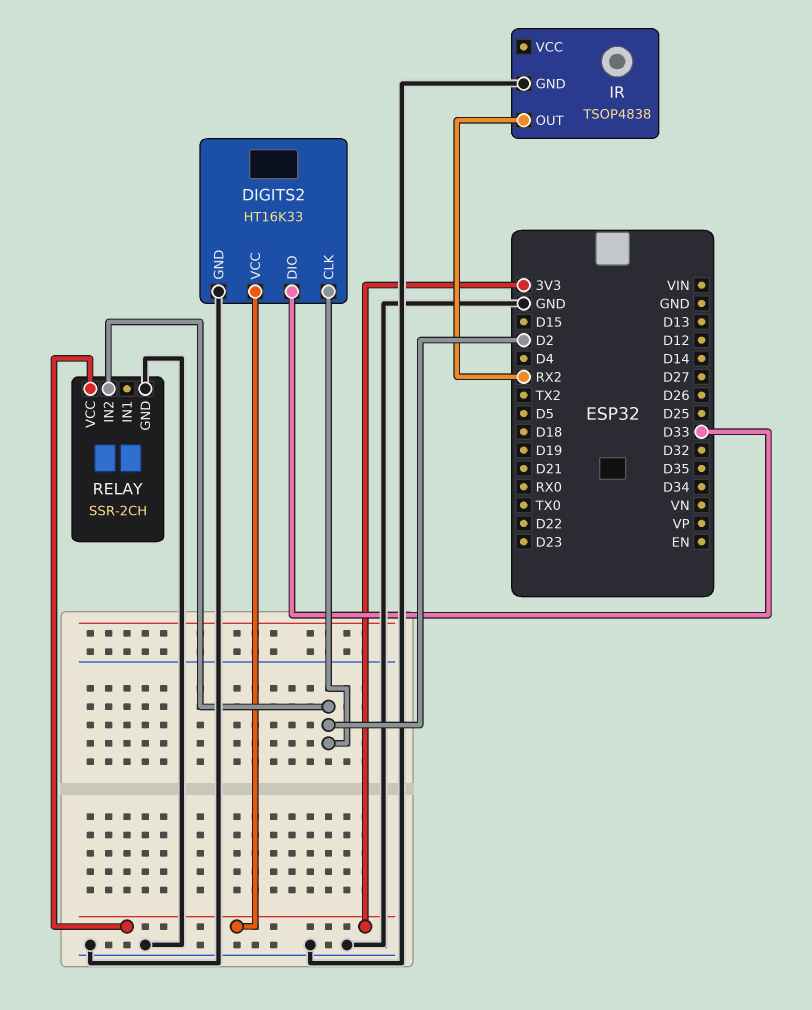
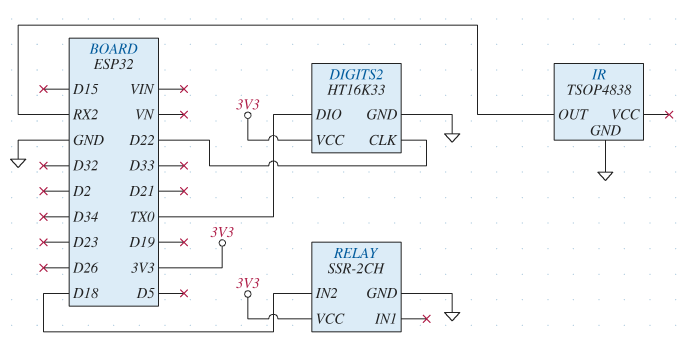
DIGITS2 pin CLK: D2 -> D22
DIGITS2 pin DIO: D33 -> TX0
RELAY pin IN2: D2 -> D18

